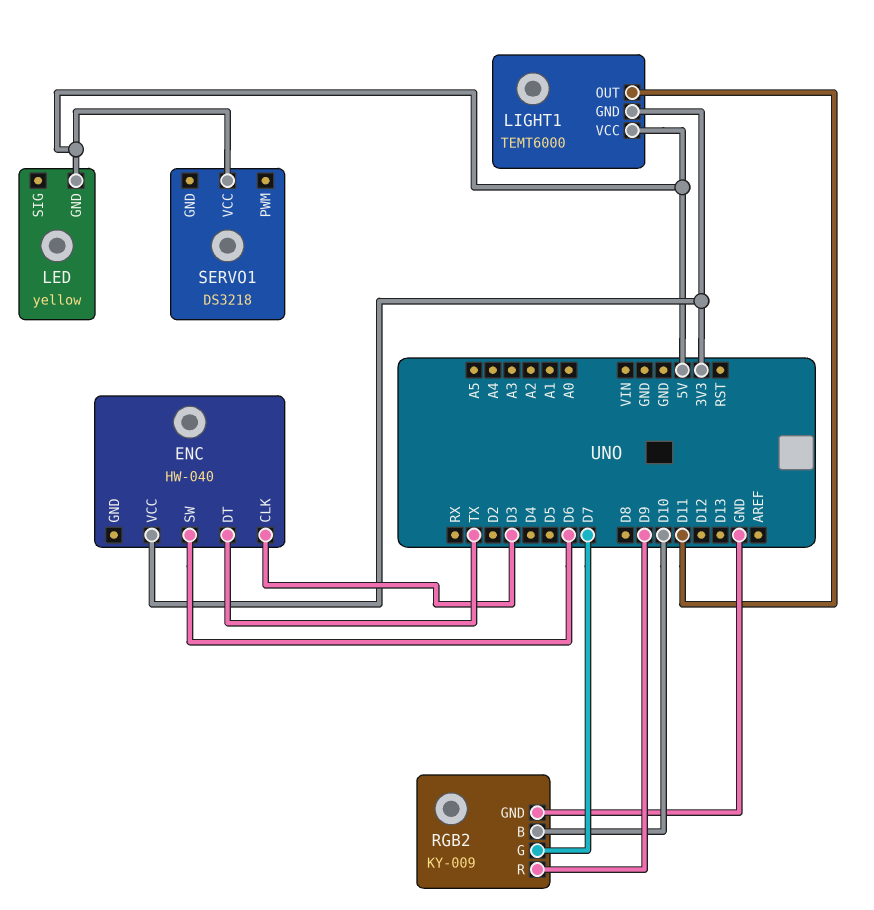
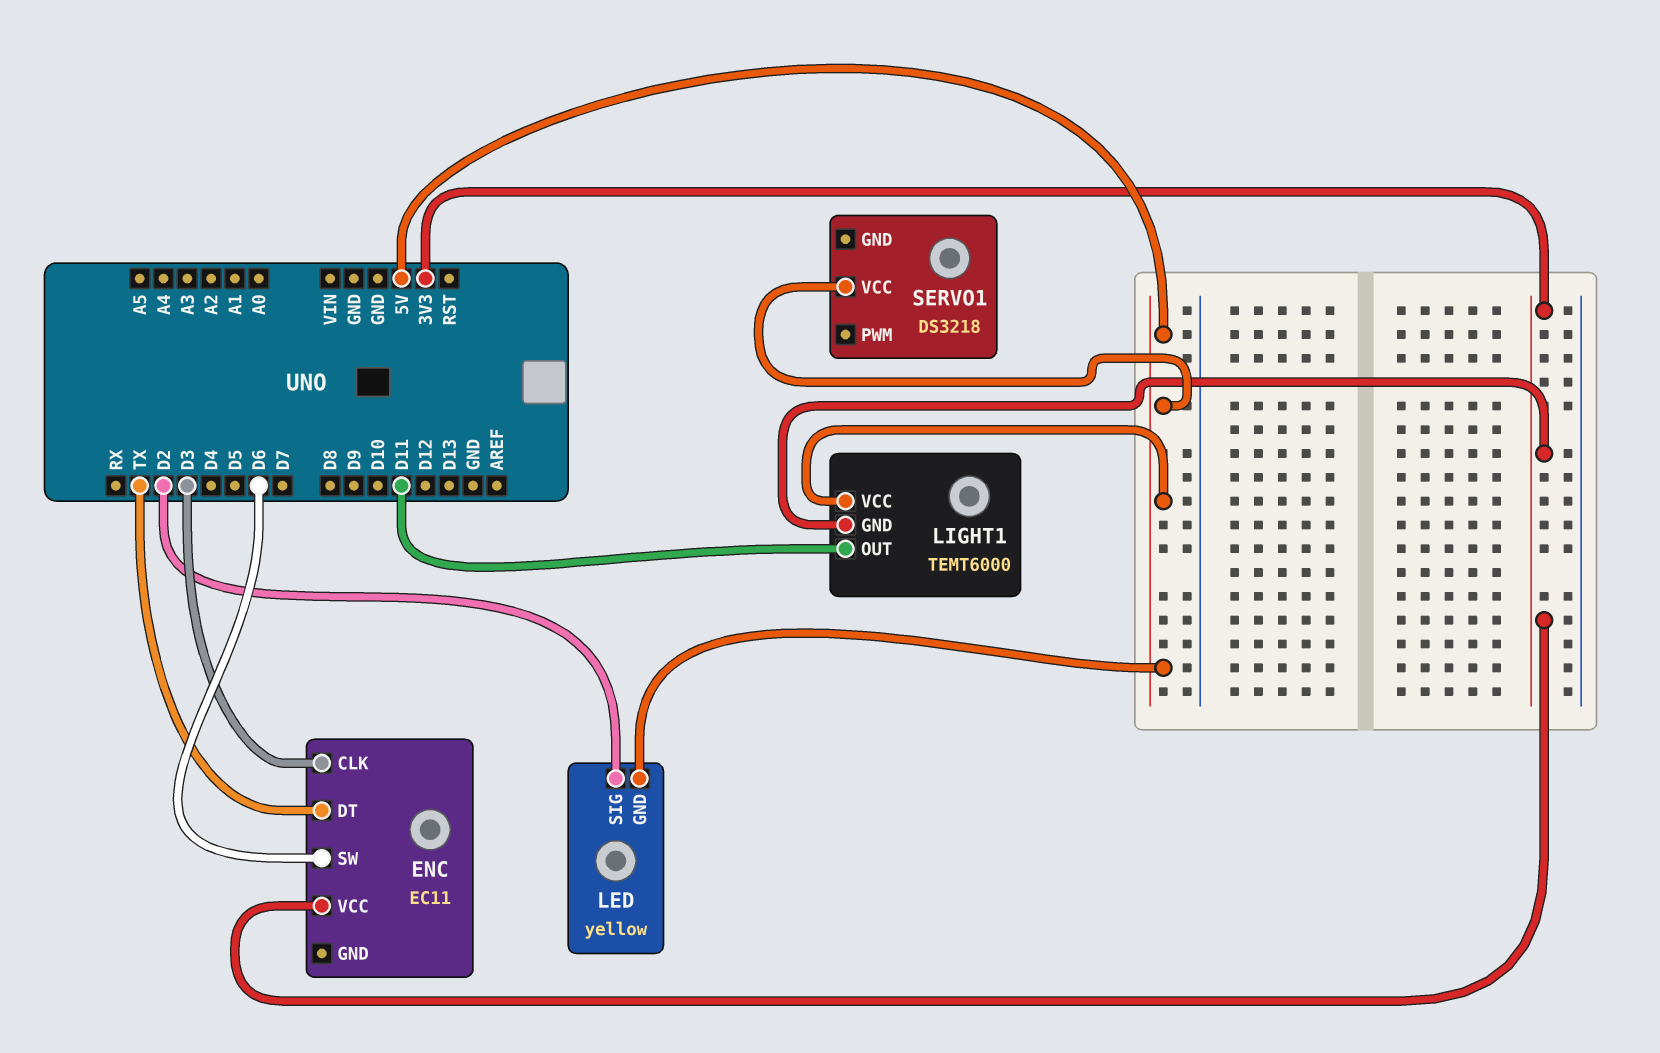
ENC: HW-040 -> EC11
LED pin SIG: none -> D2
RGB2: KY-009 -> none
RGB2 pin B: D10 -> none
RGB2 pin G: D7 -> none
RGB2 pin GND: GND -> none
RGB2 pin R: D9 -> none

